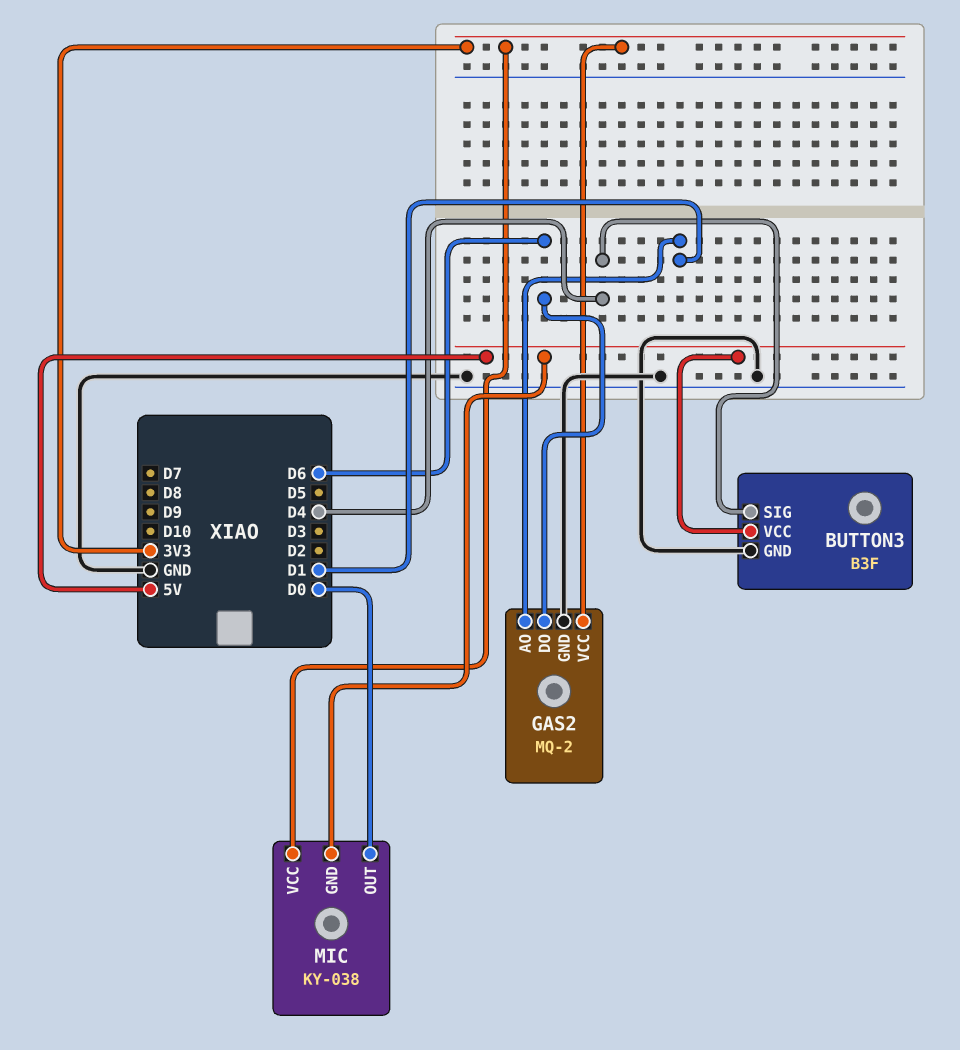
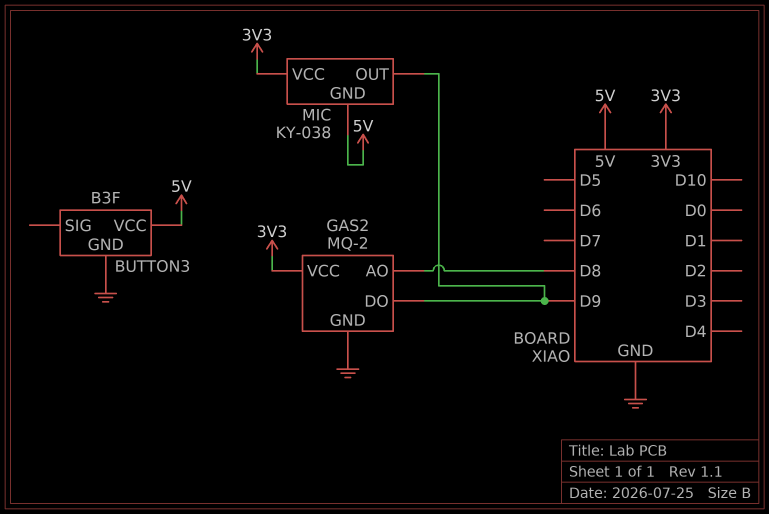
BUTTON3 pin SIG: D4 -> none
GAS2 pin AO: D1 -> D8
GAS2 pin DO: D6 -> D9
MIC pin OUT: D0 -> D9

